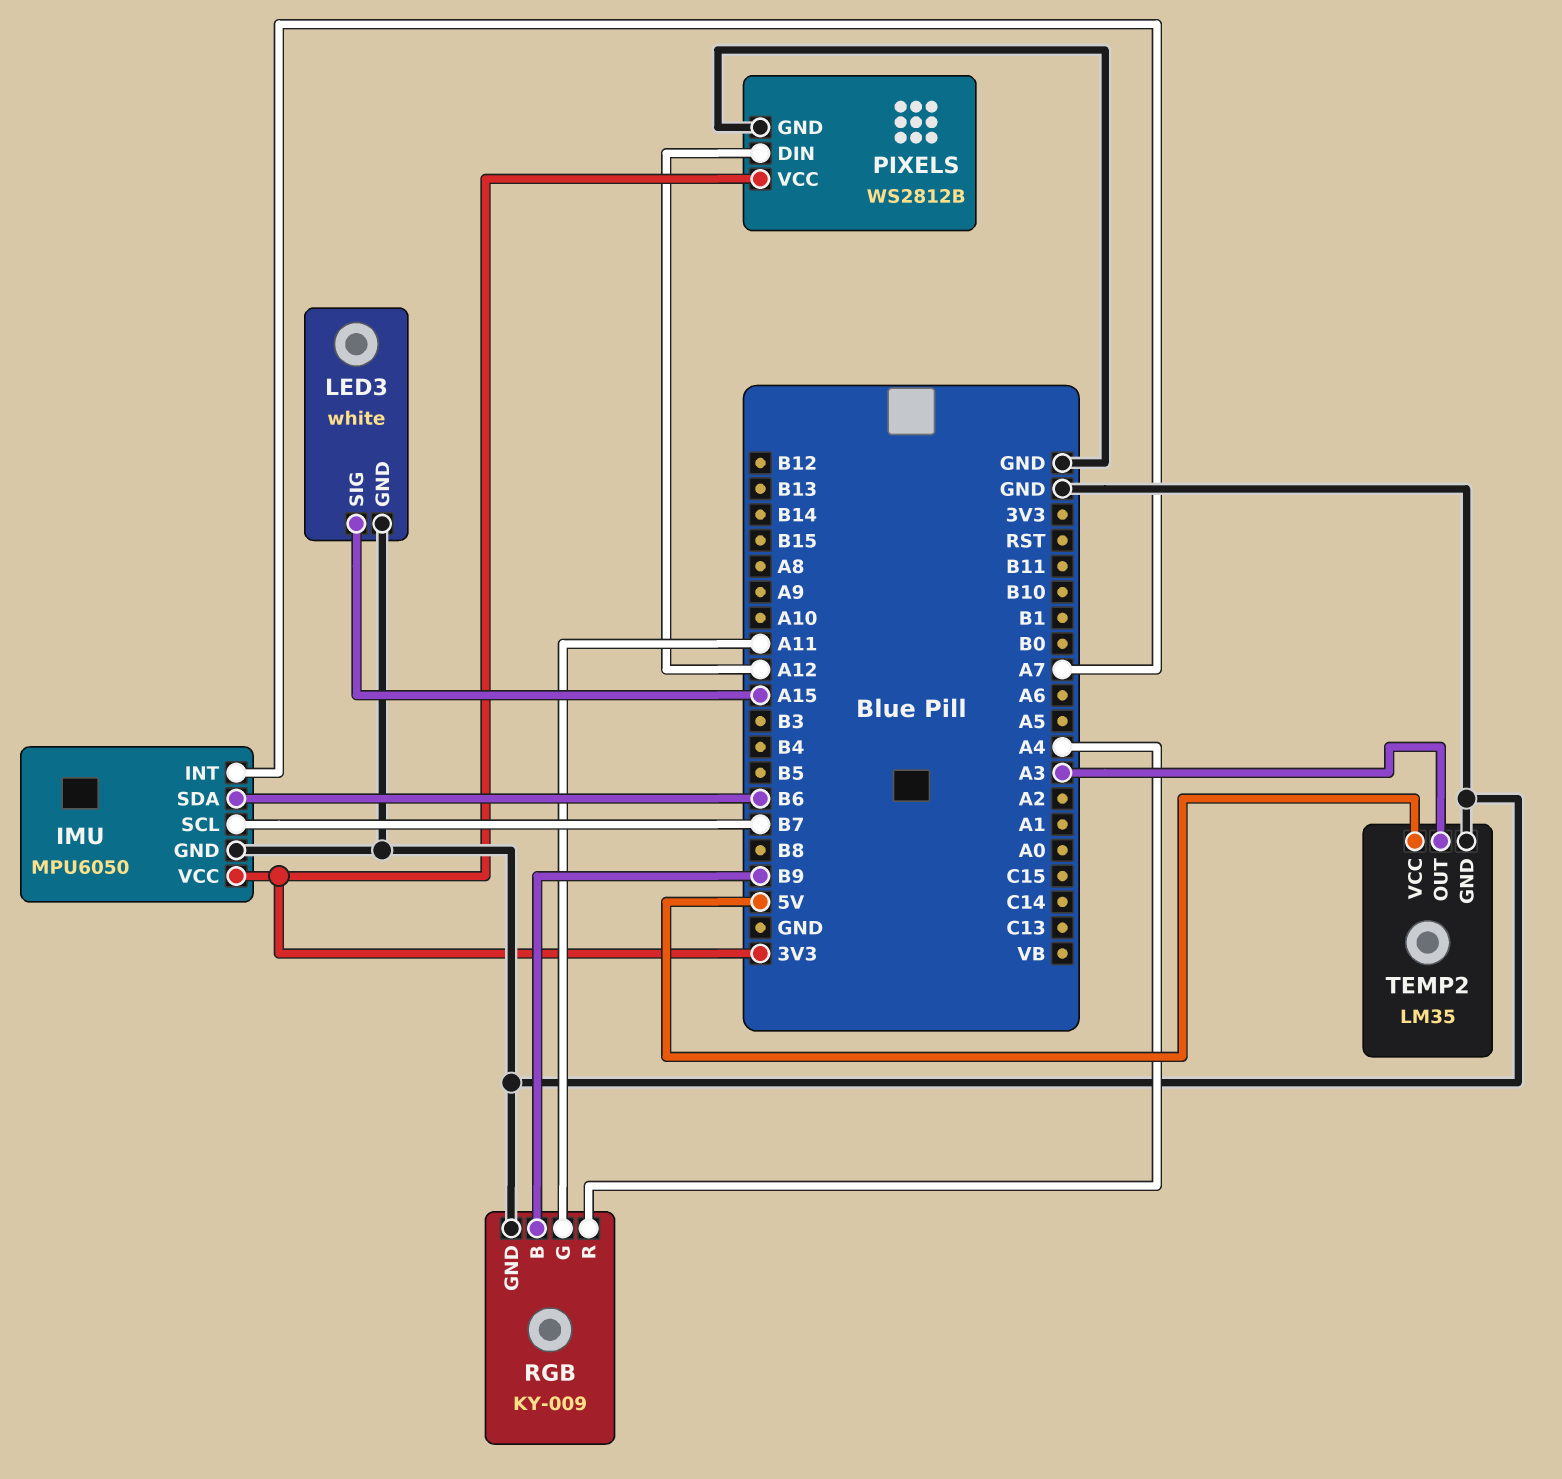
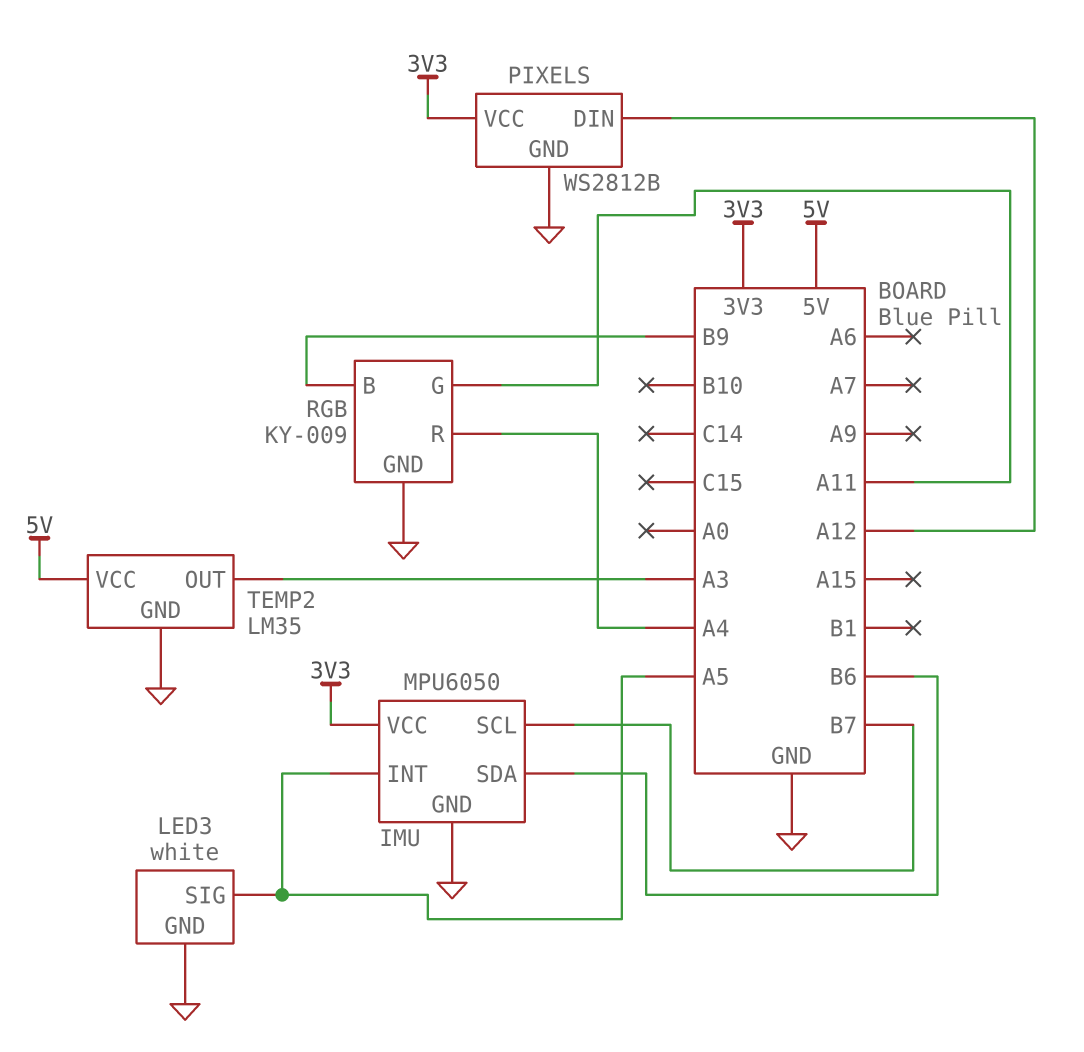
IMU pin INT: A7 -> A5
LED3 pin SIG: A15 -> A5

